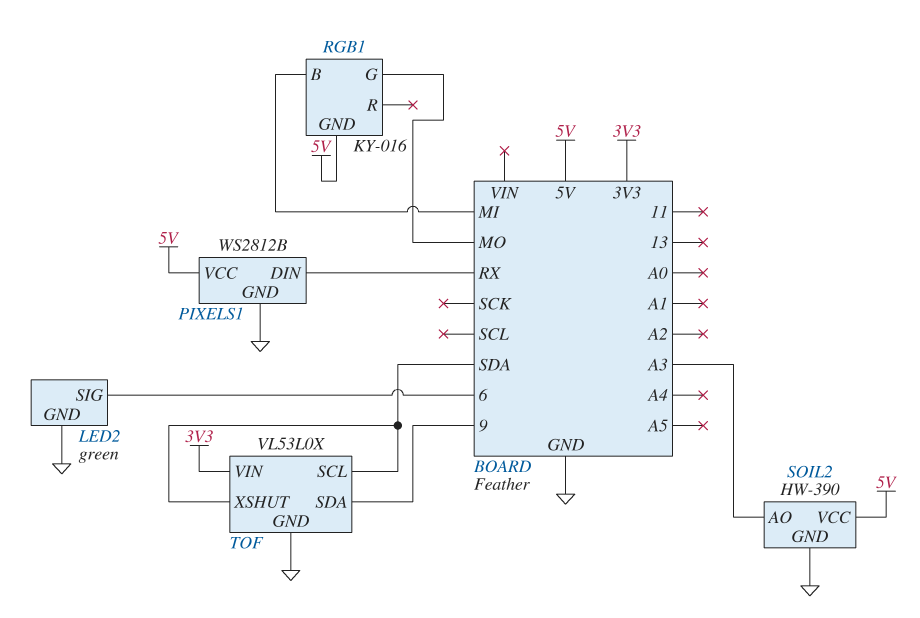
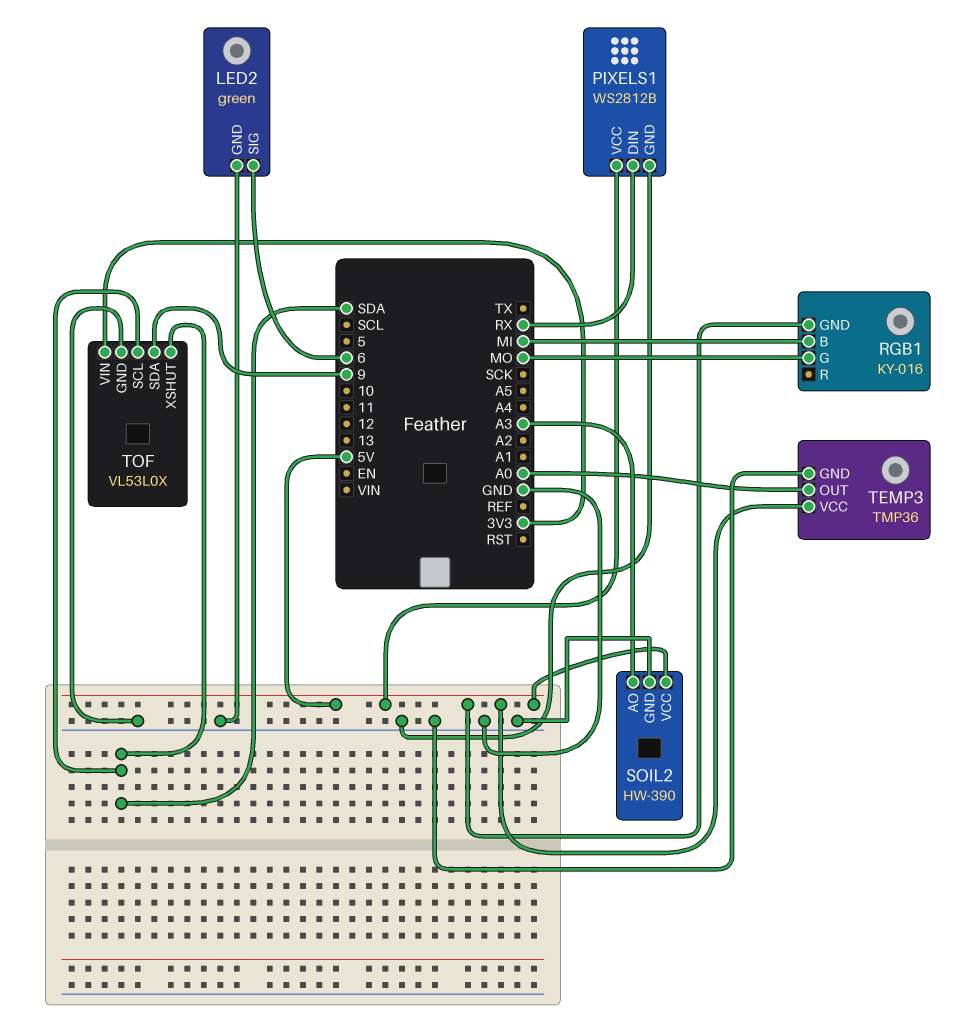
TEMP3: none -> TMP36
TEMP3 pin GND: none -> GND
TEMP3 pin OUT: none -> A0
TEMP3 pin VCC: none -> 5V

